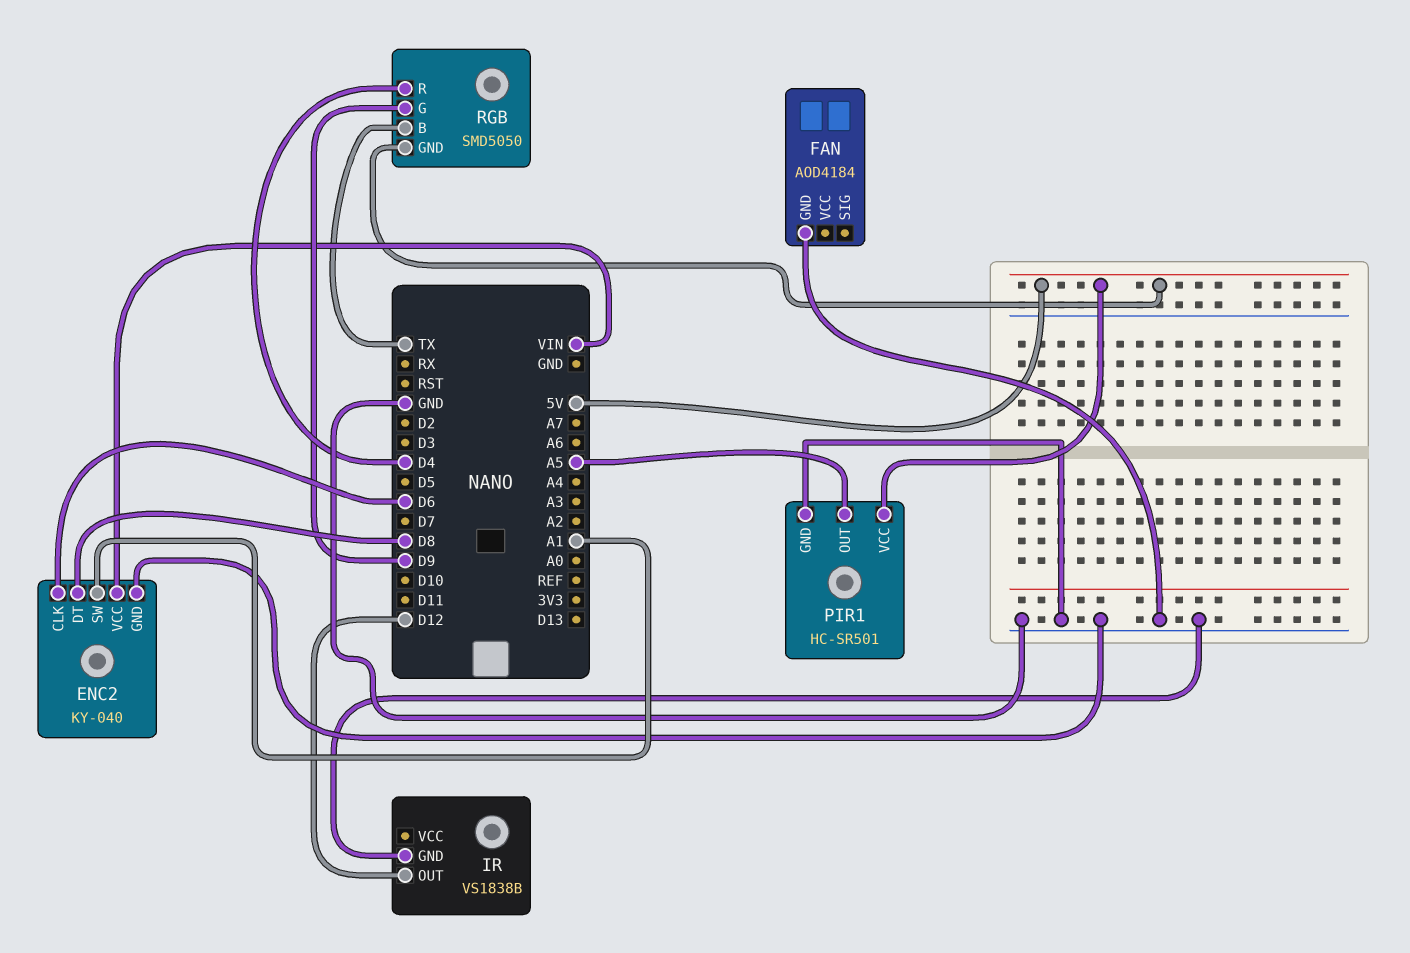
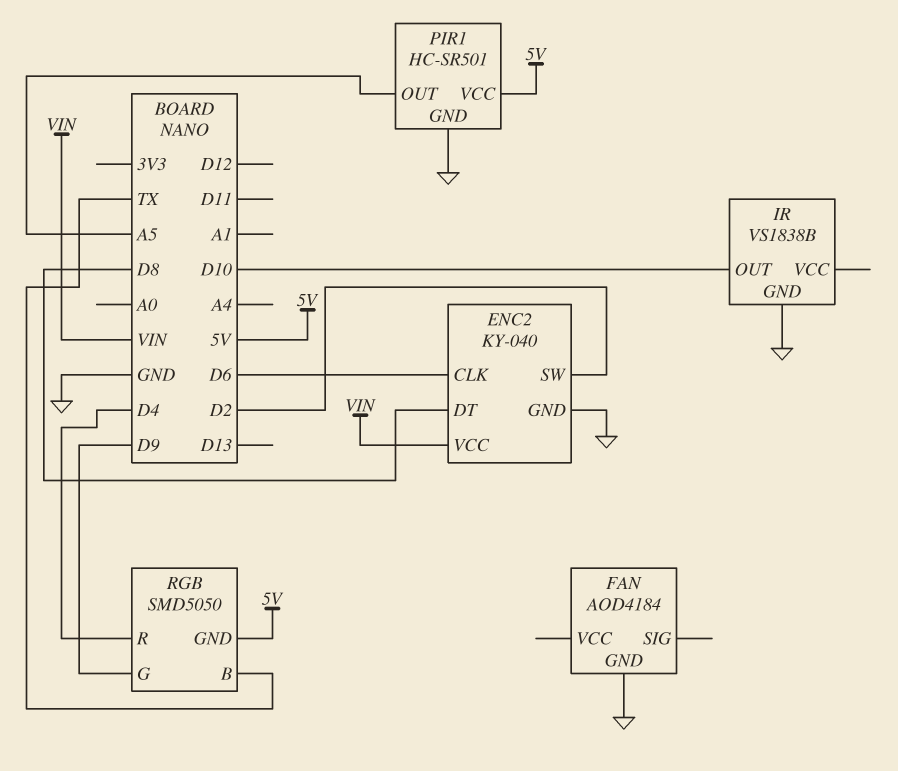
ENC2 pin SW: A1 -> D2
IR pin OUT: D12 -> D10

